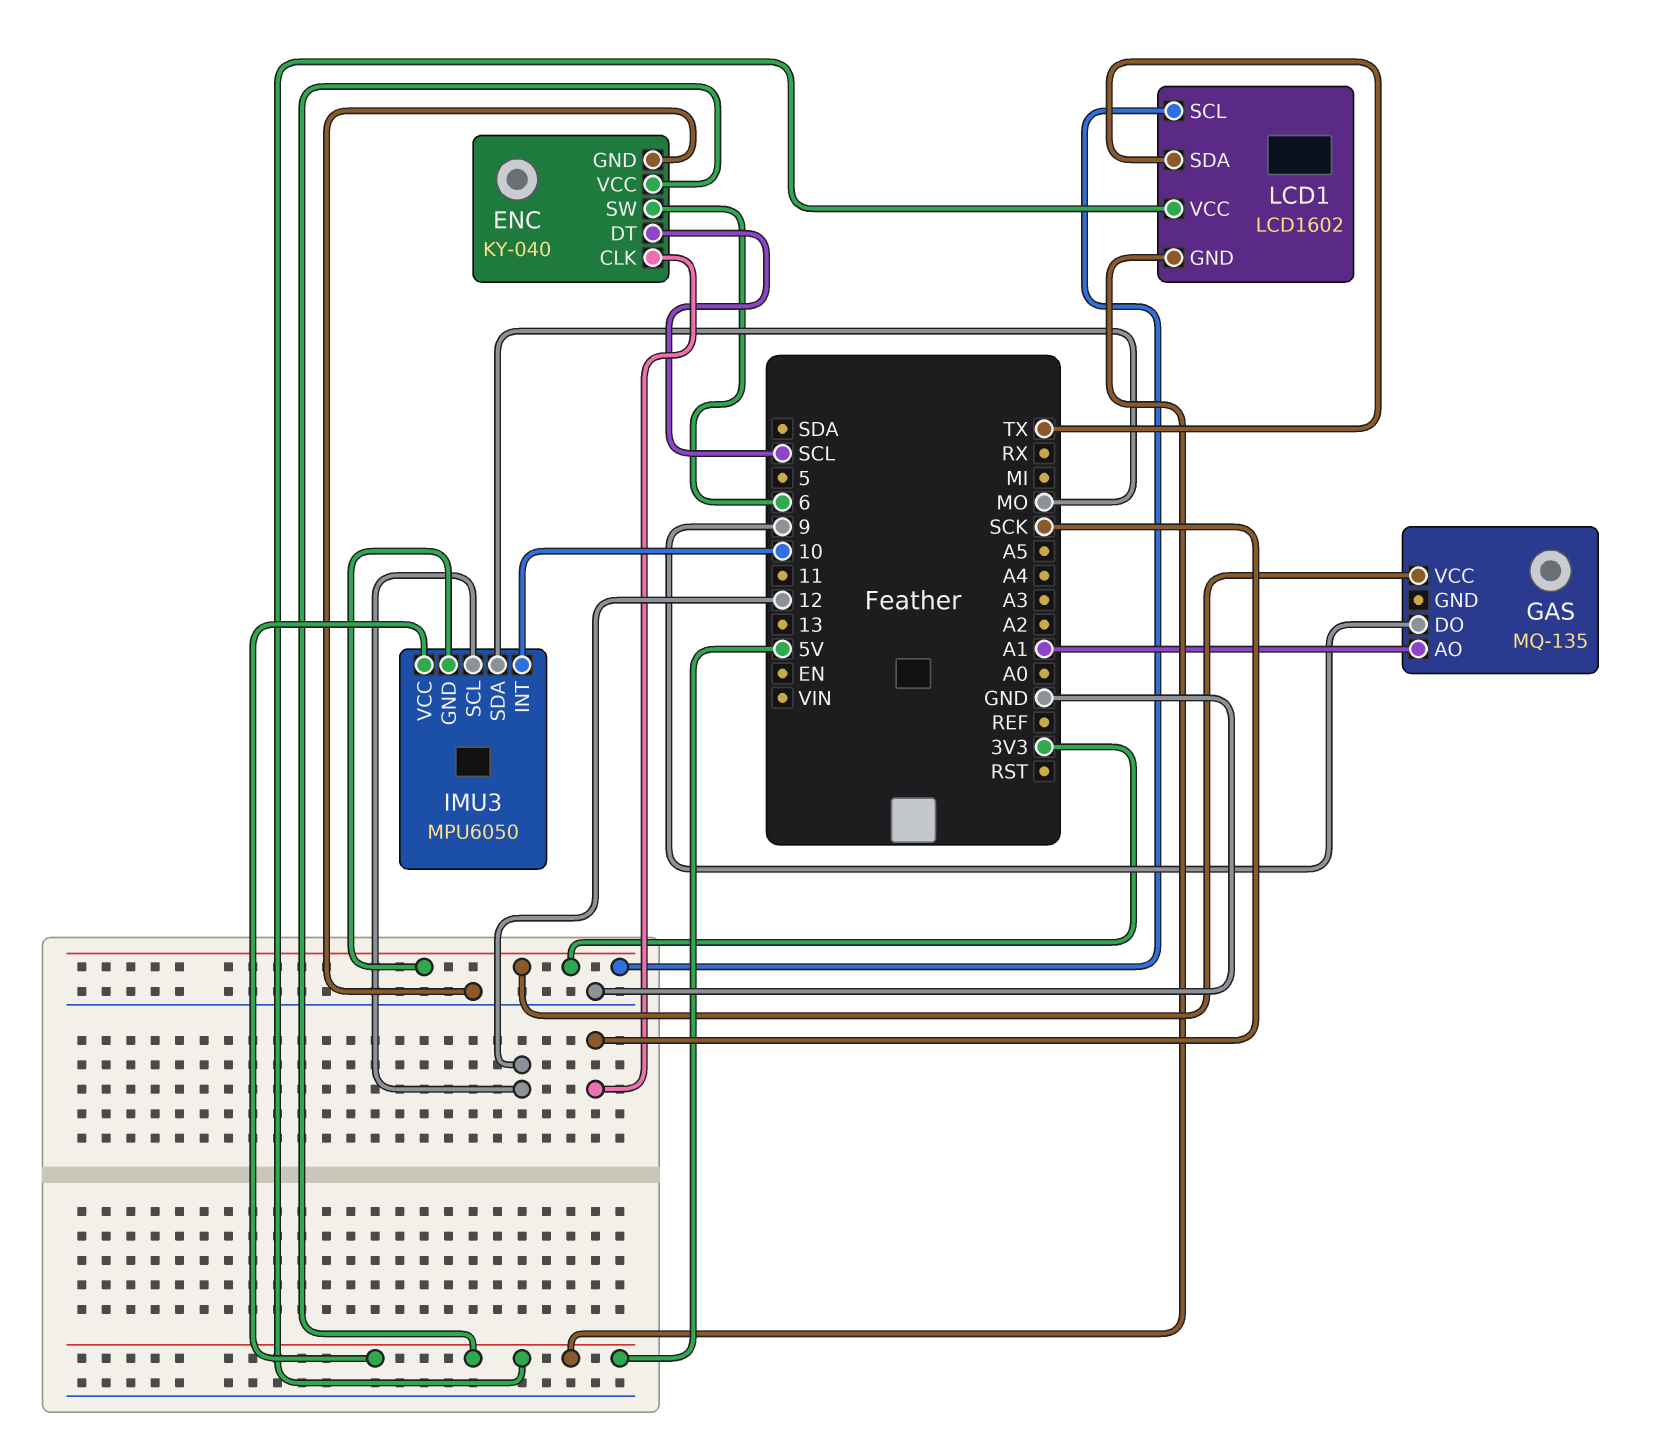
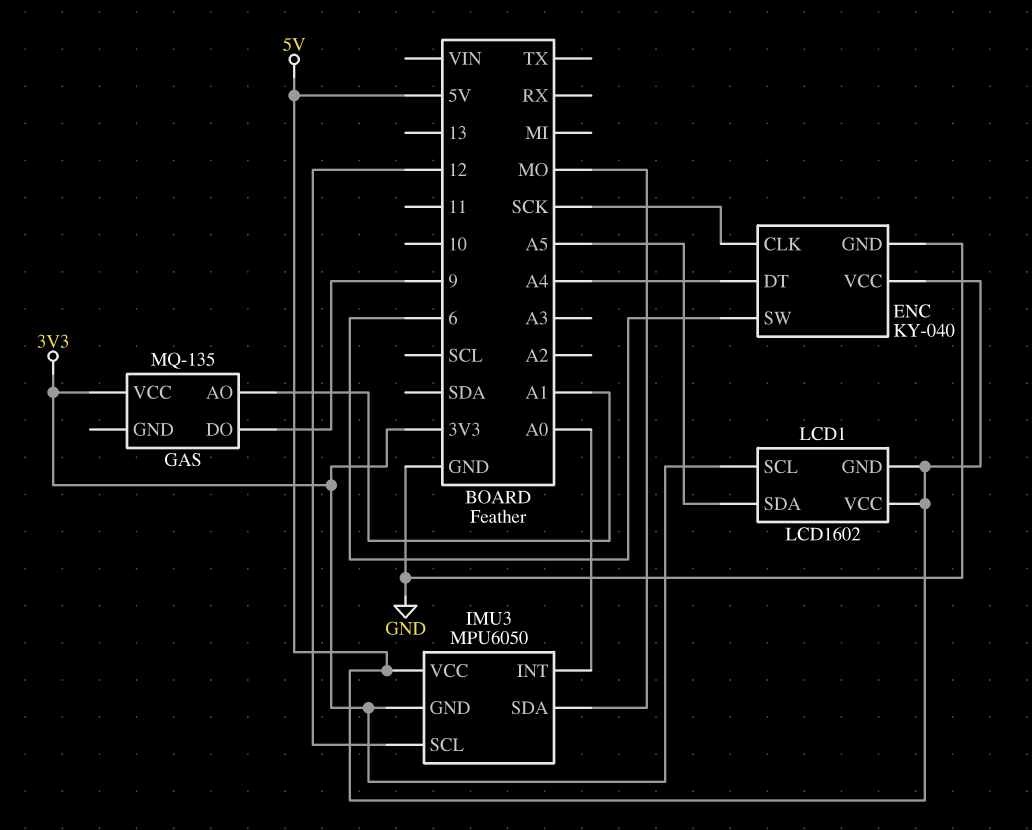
ENC pin DT: SCL -> A4
IMU3 pin INT: 10 -> A0
LCD1 pin SDA: TX -> A5

